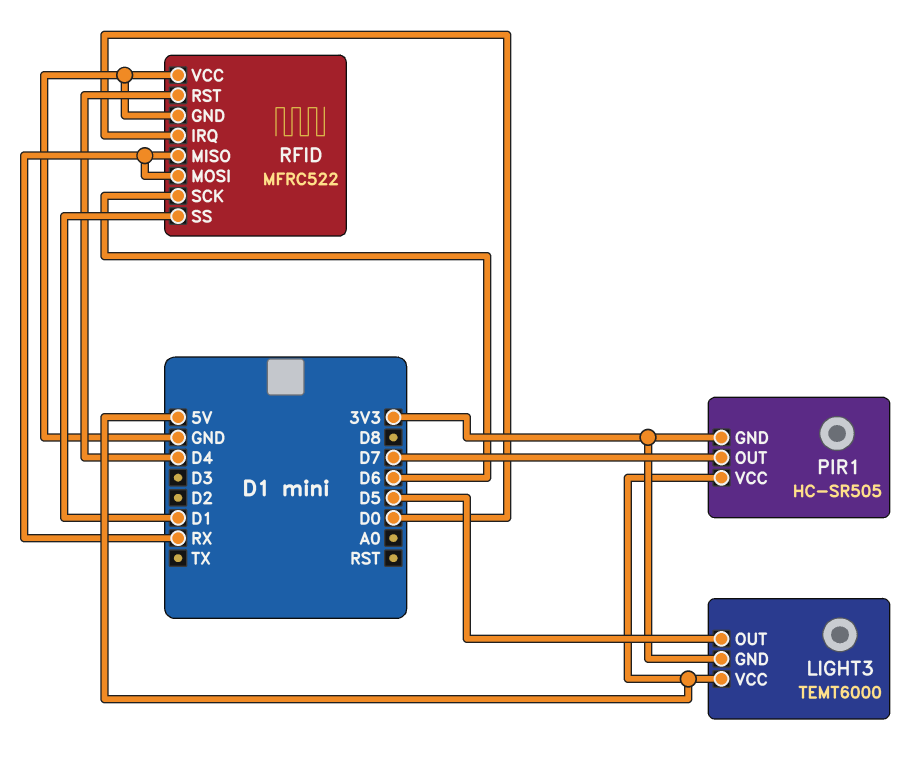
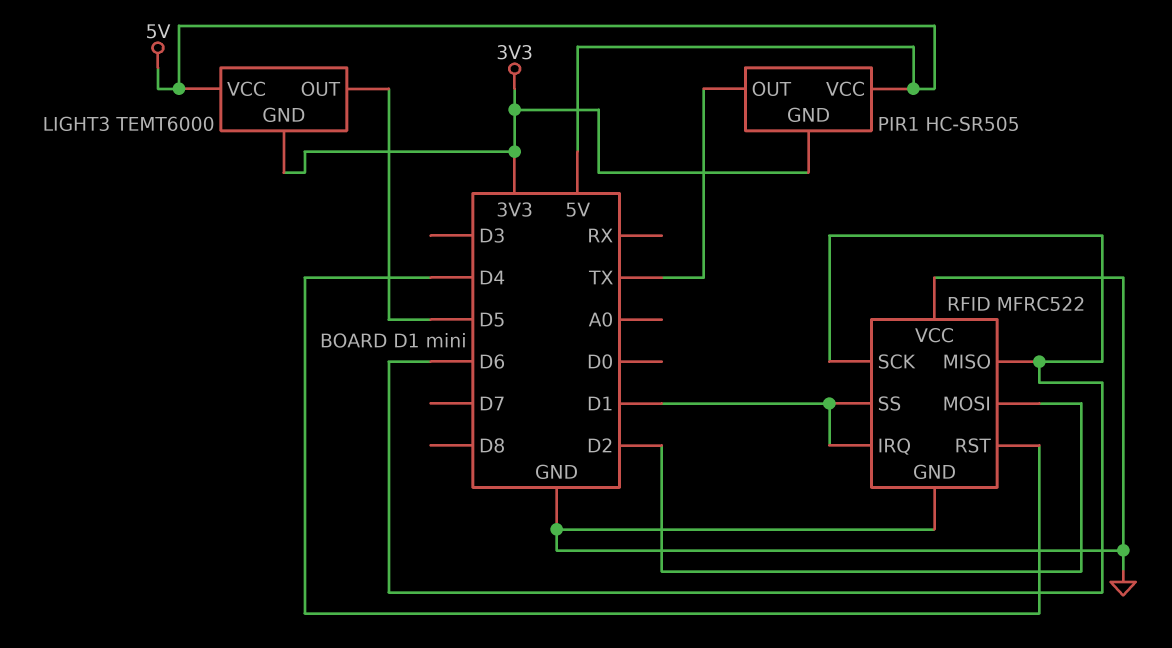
PIR1 pin OUT: D7 -> TX
RFID pin IRQ: D0 -> D1
RFID pin MISO: RX -> D6
RFID pin MOSI: RX -> D2

